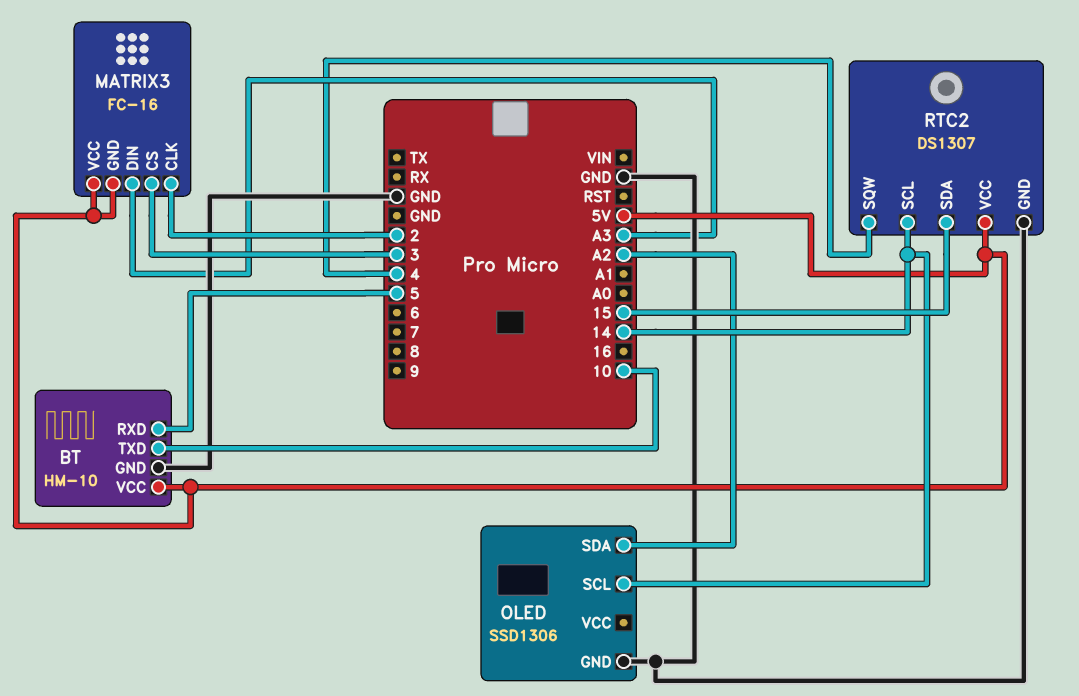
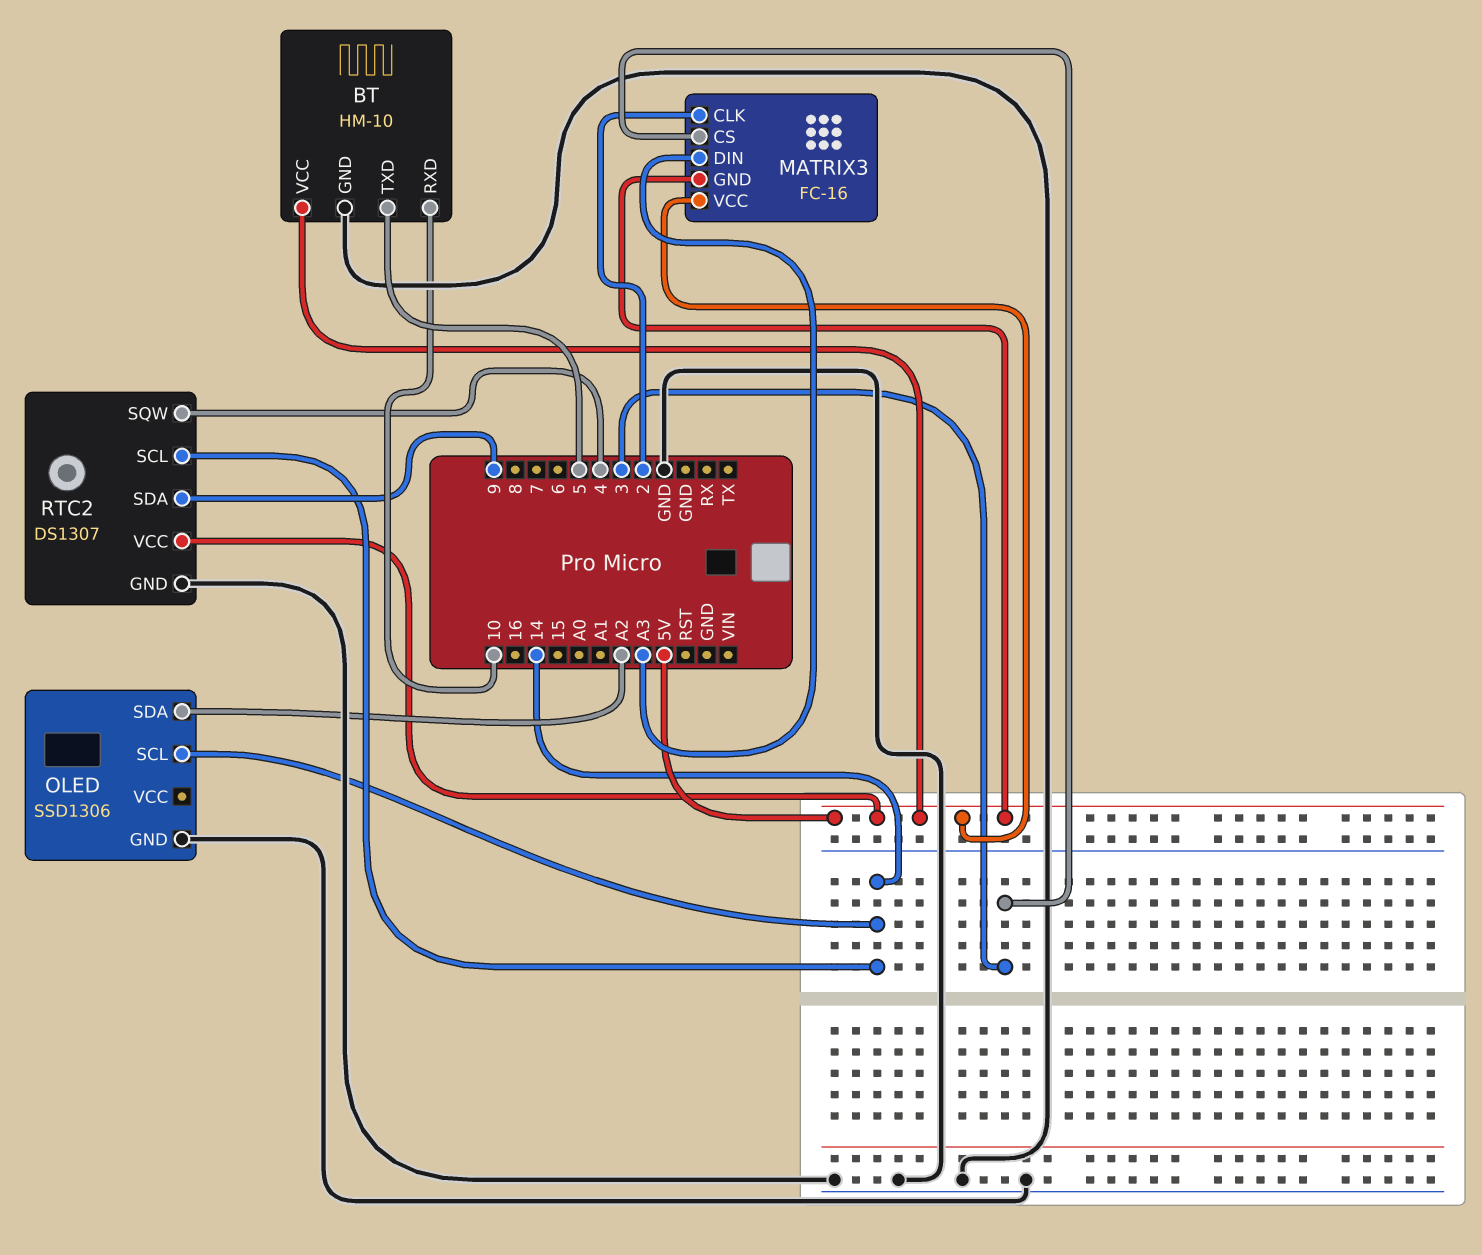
BT pin RXD: 5 -> 10
BT pin TXD: 10 -> 5
RTC2 pin SDA: 15 -> 9

